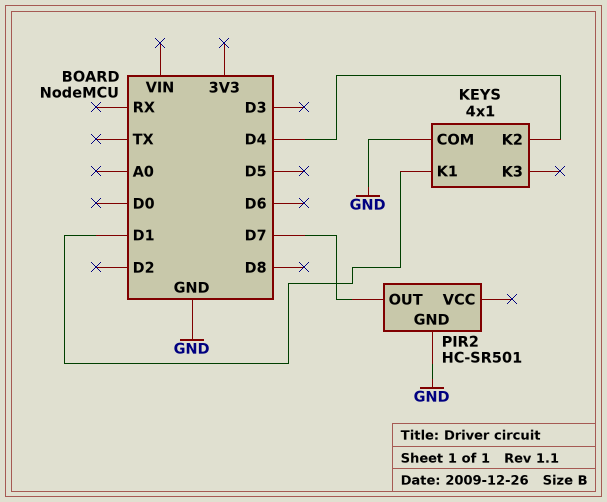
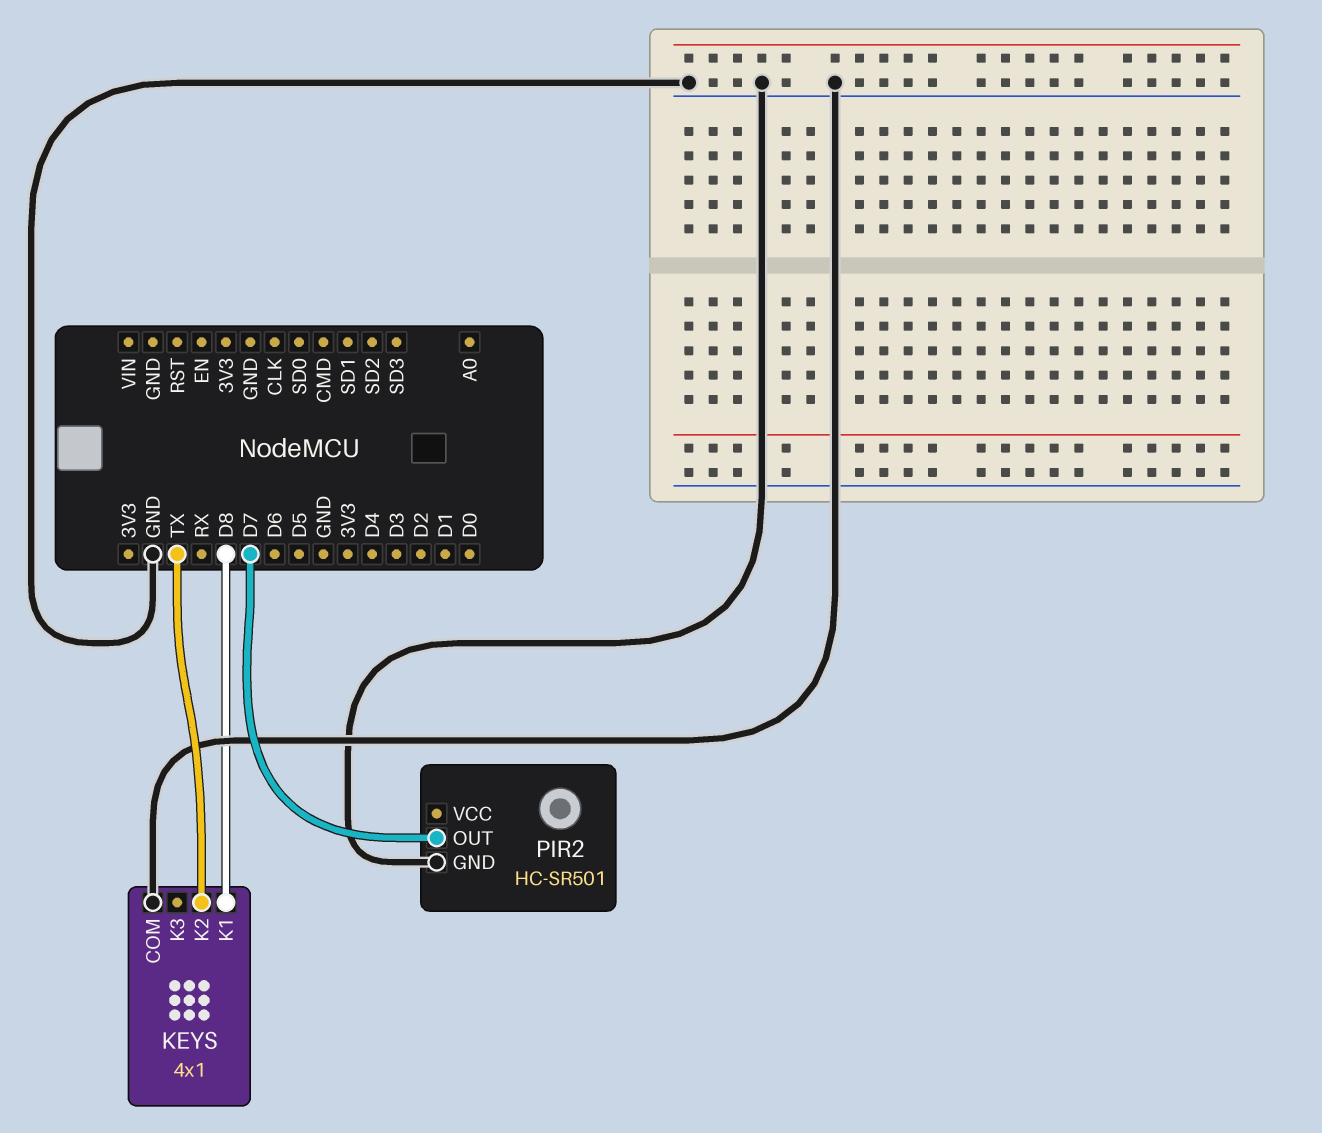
KEYS pin K1: D1 -> D8
KEYS pin K2: D4 -> TX

